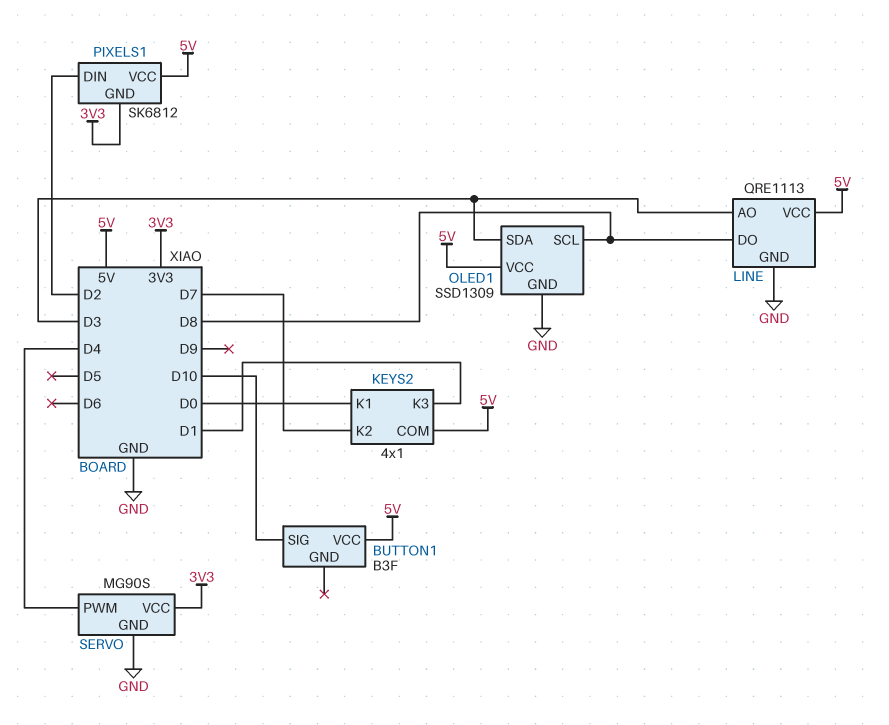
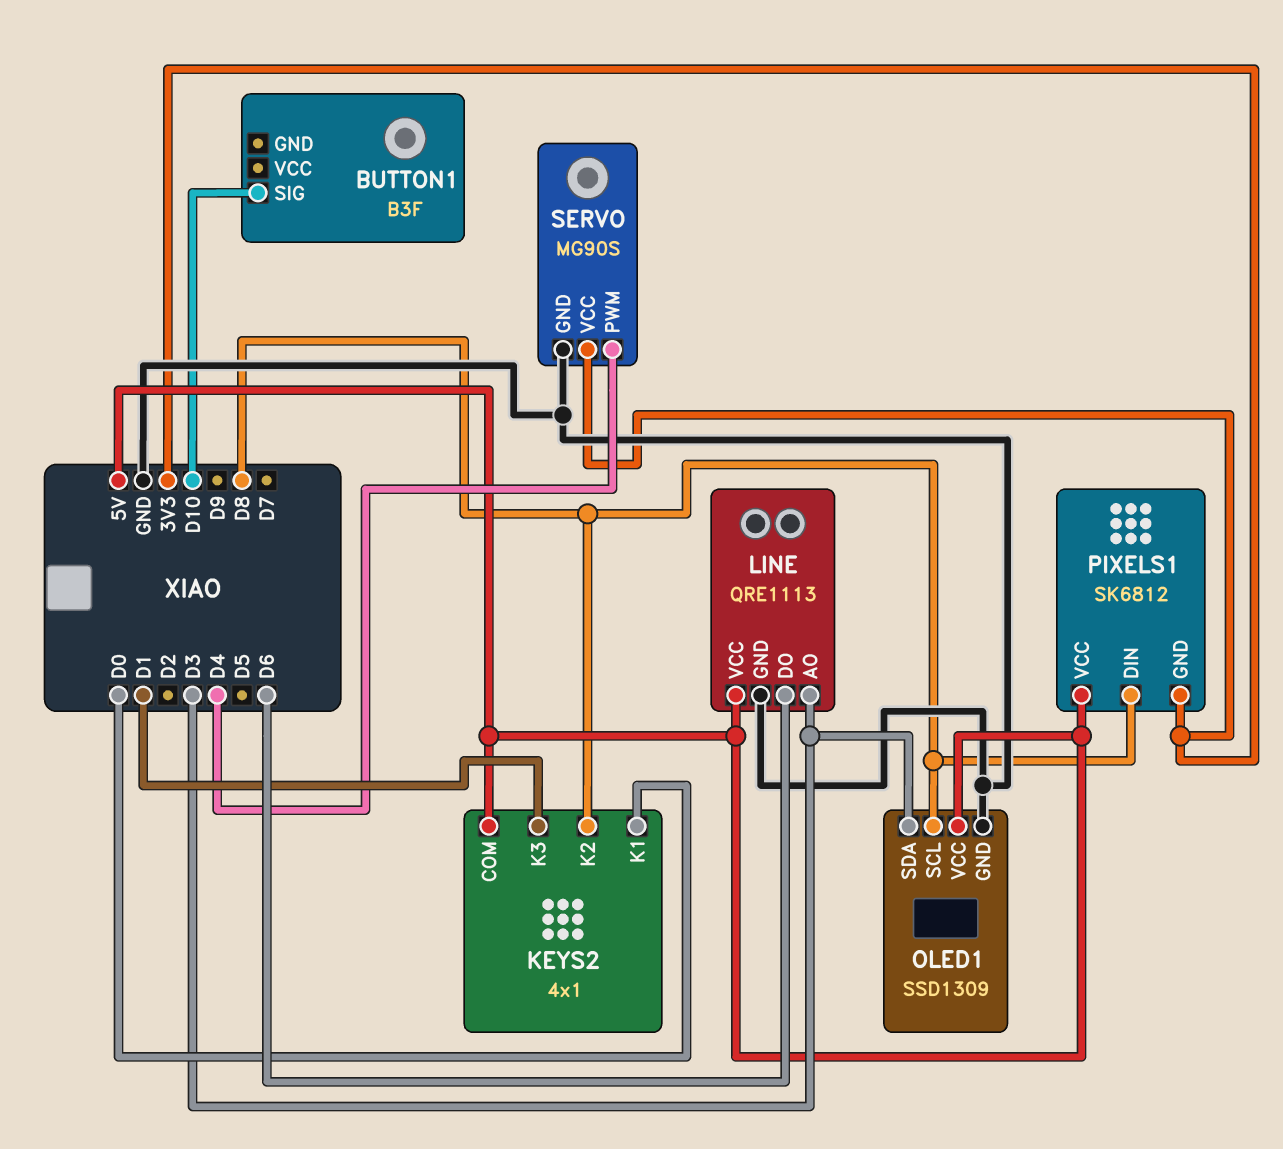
BUTTON1 pin VCC: 5V -> none
KEYS2 pin K2: D7 -> D8
LINE pin DO: D8 -> D6
PIXELS1 pin DIN: D2 -> D8

